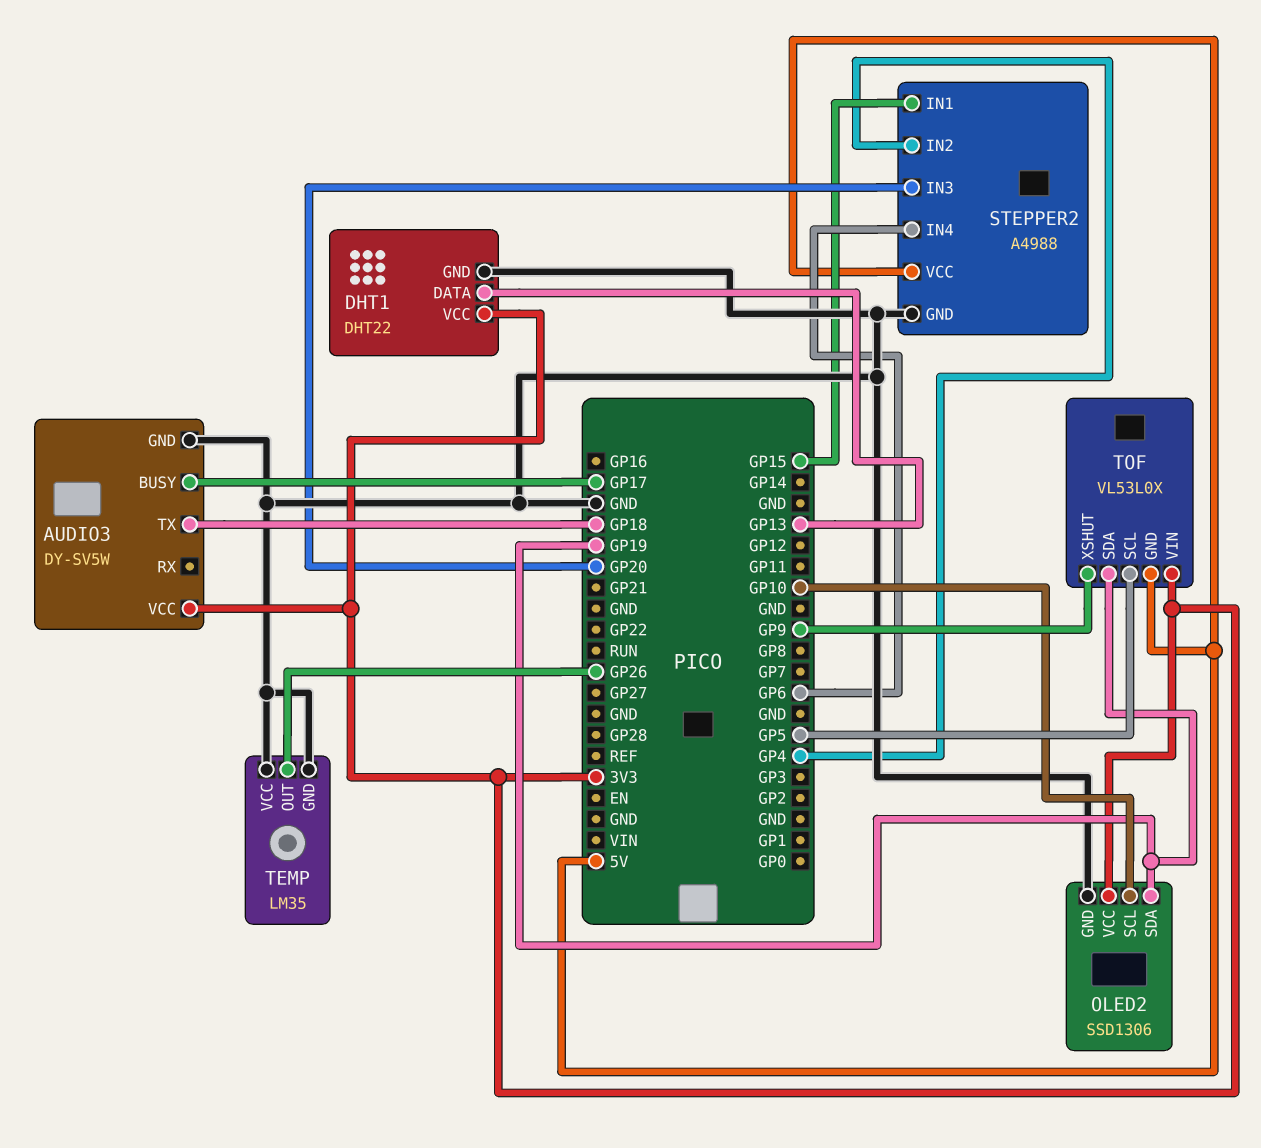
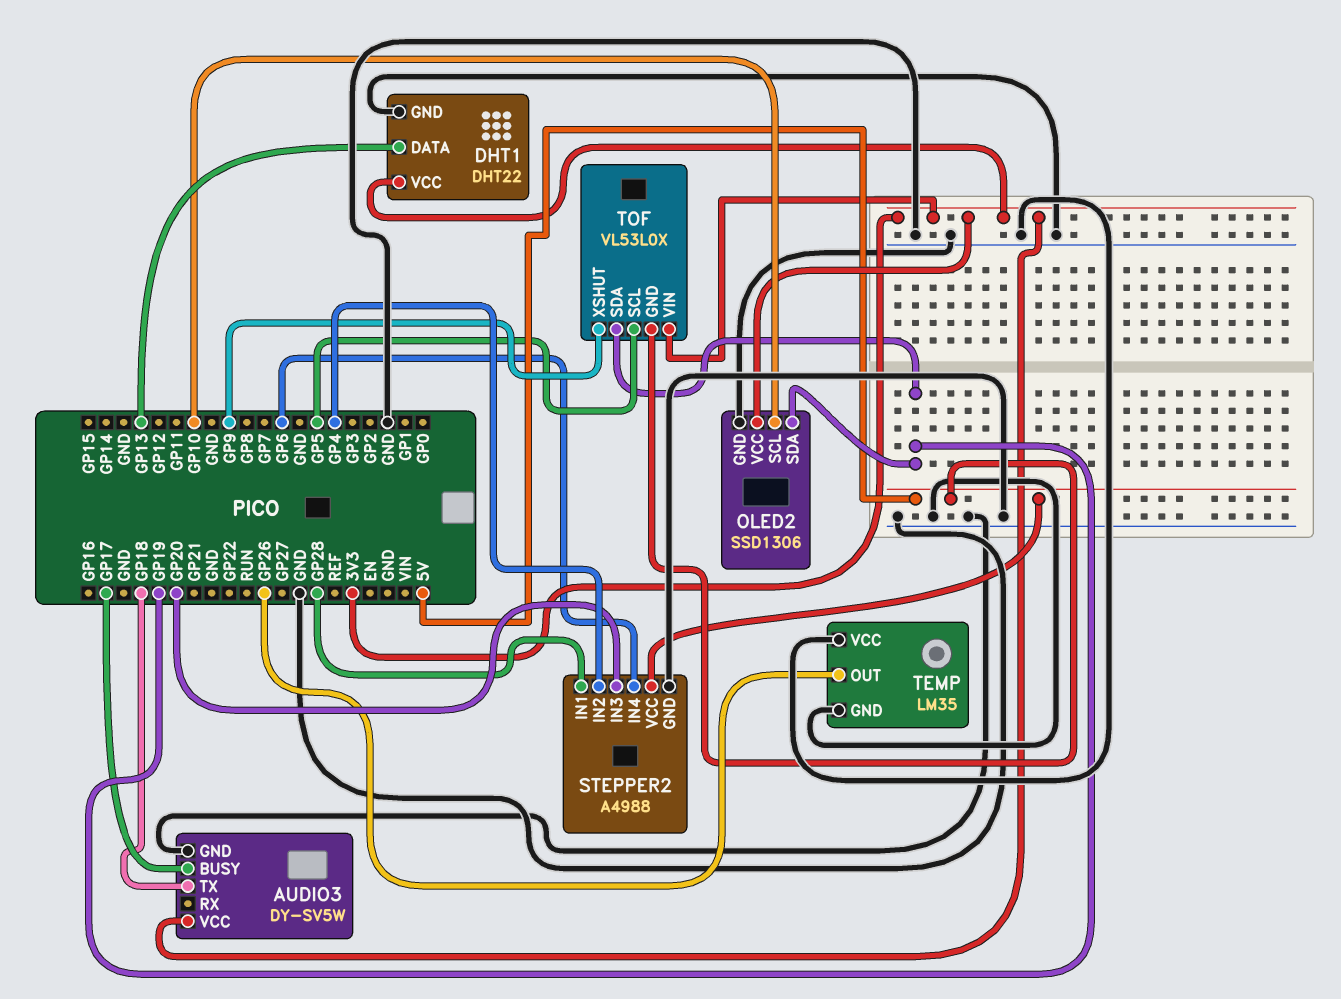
STEPPER2 pin IN1: GP15 -> GP28

